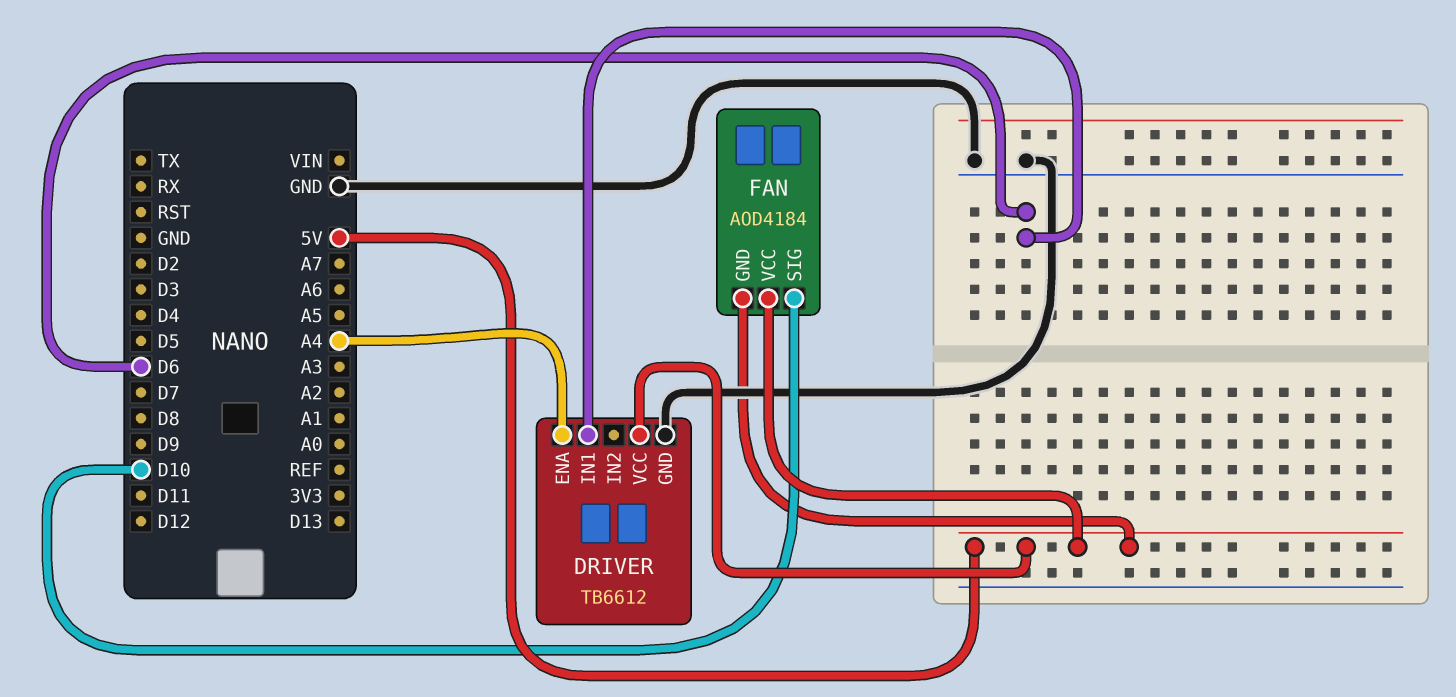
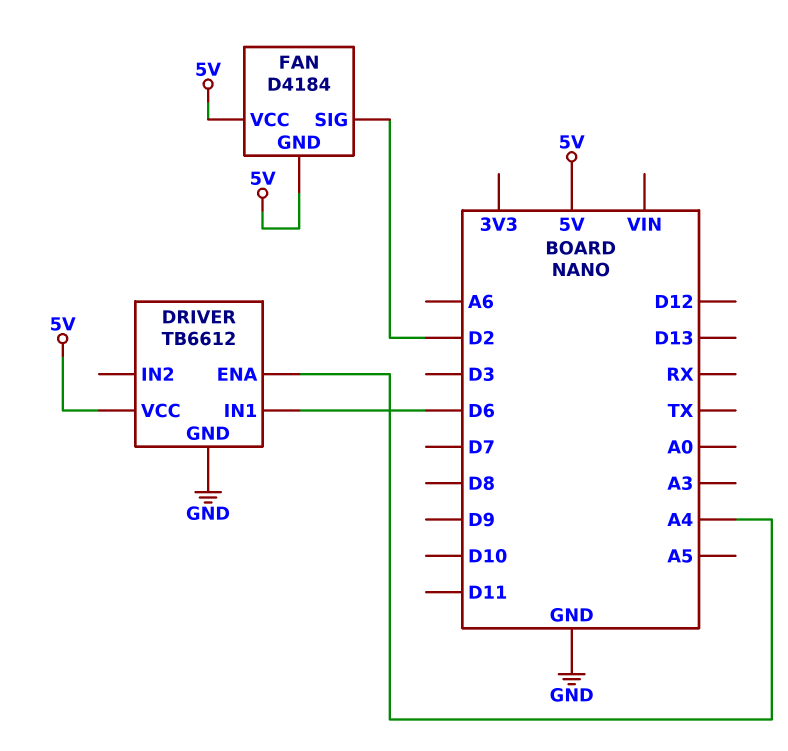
FAN: AOD4184 -> D4184
FAN pin SIG: D10 -> D2

